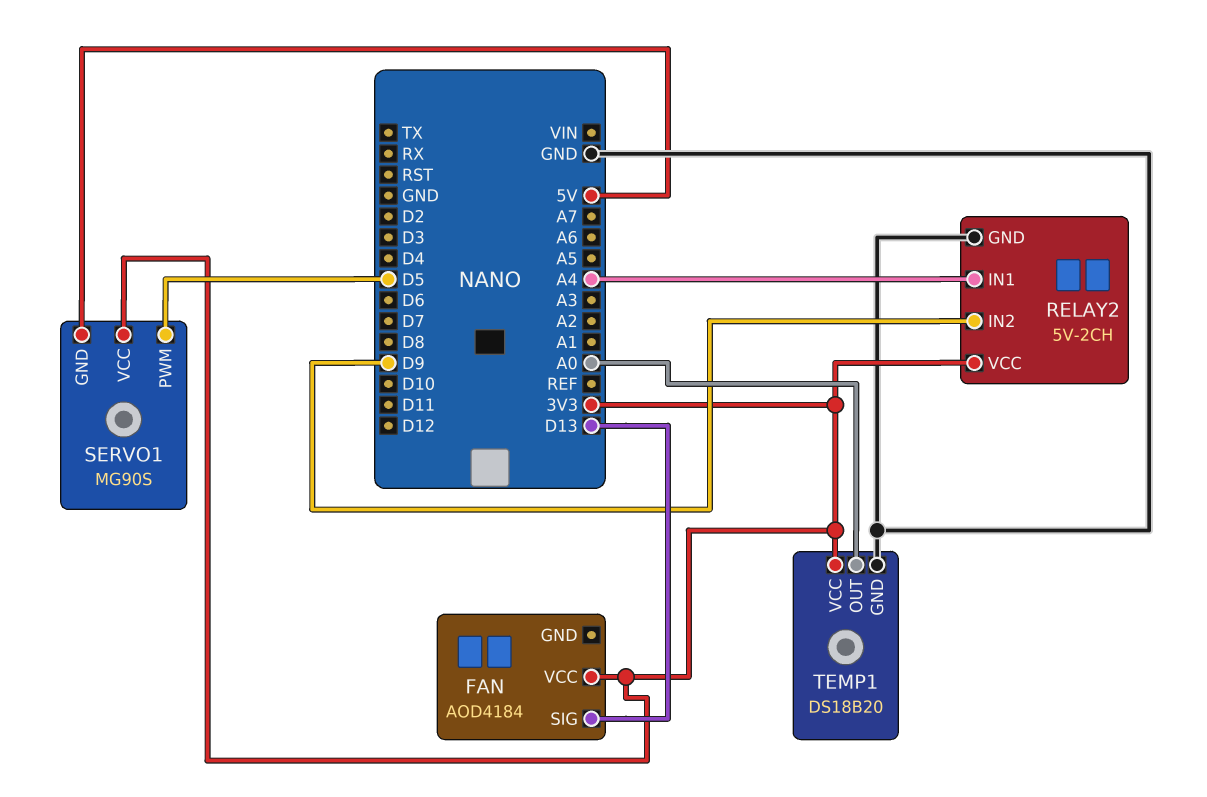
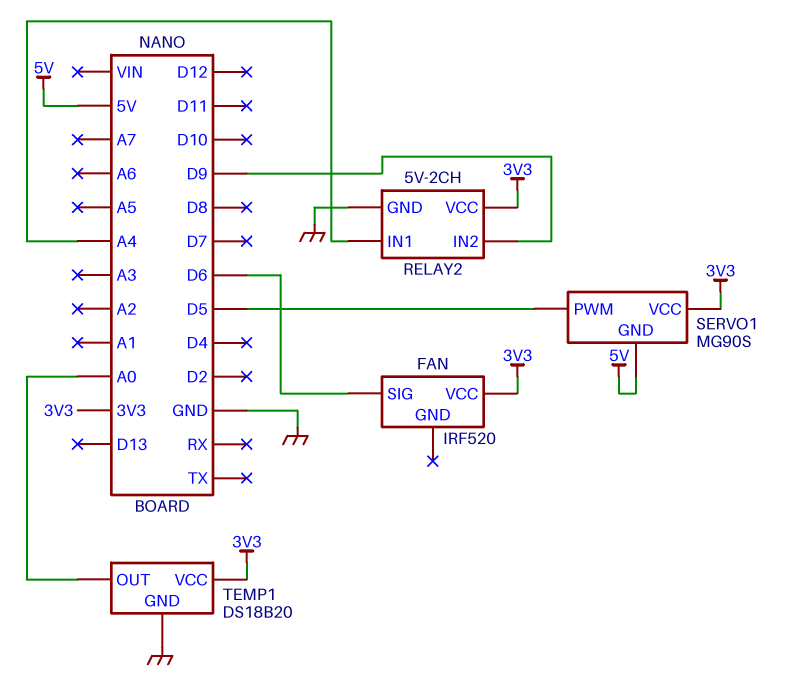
FAN: AOD4184 -> IRF520
FAN pin SIG: D13 -> D6

